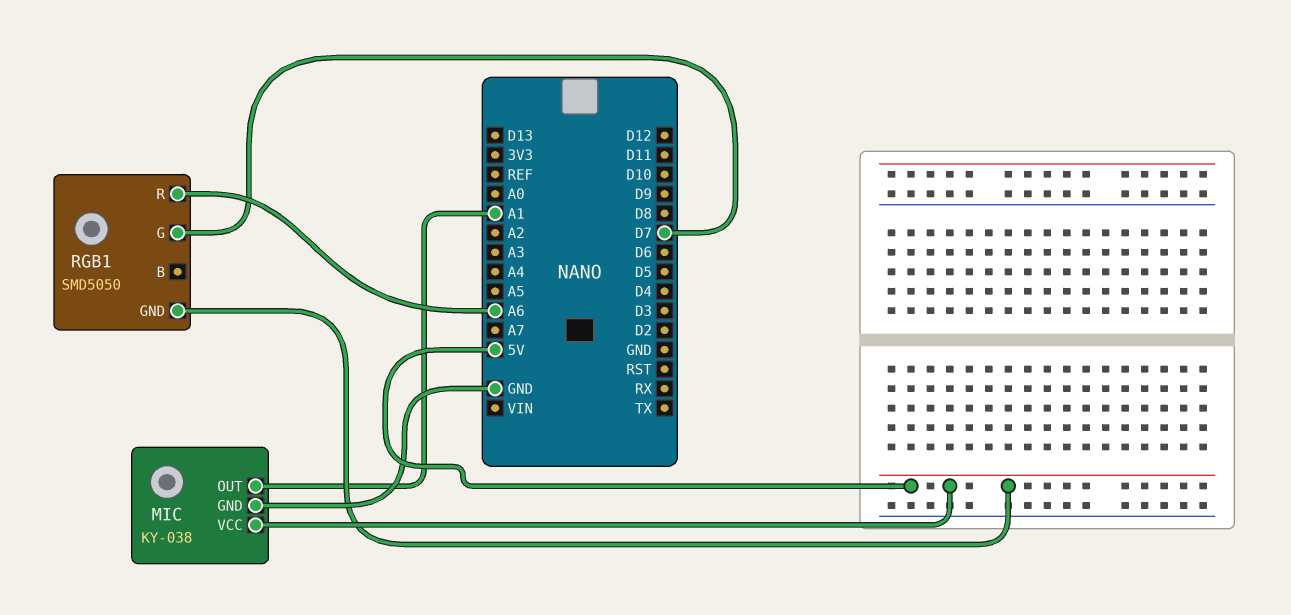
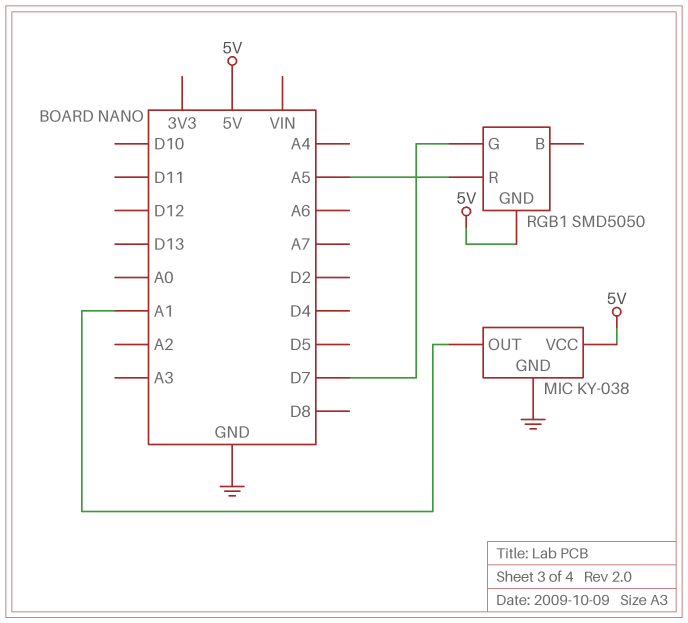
RGB1 pin R: A6 -> A5

